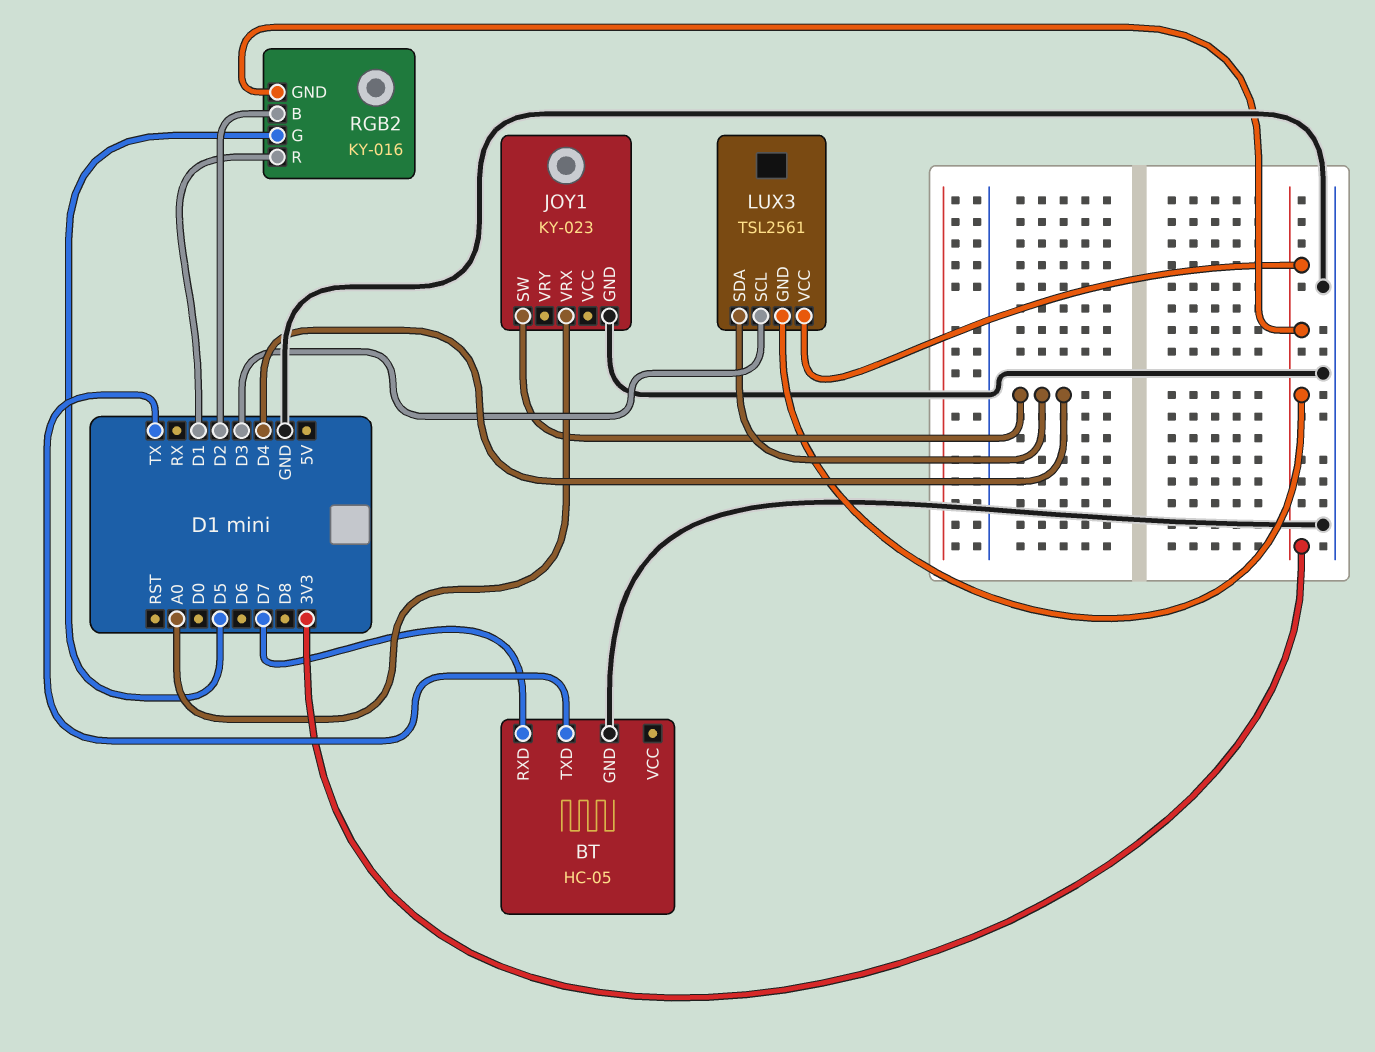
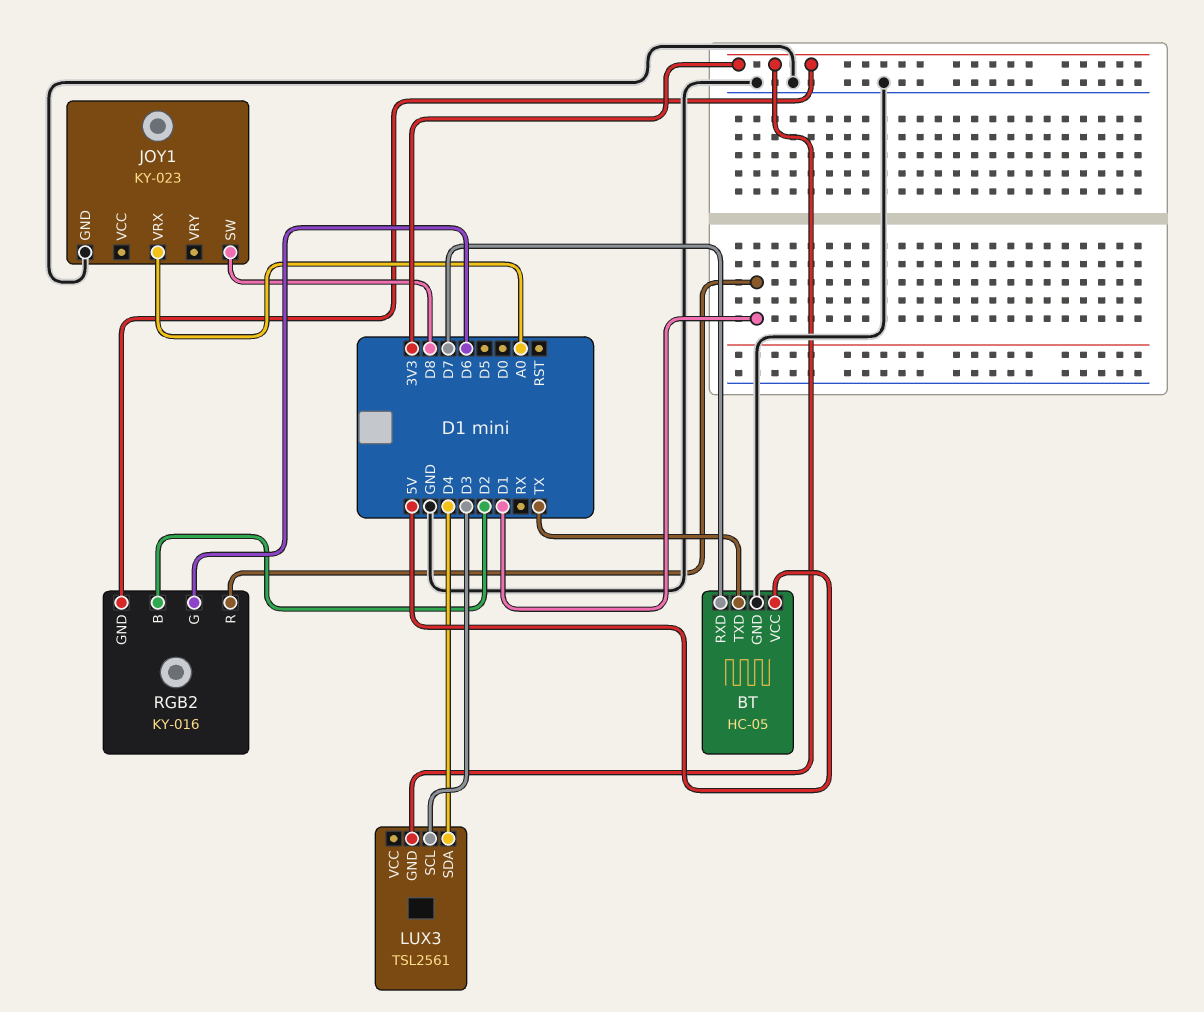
BT pin VCC: none -> 5V
JOY1 pin SW: D4 -> D8
LUX3 pin VCC: 3V3 -> none
RGB2 pin G: D5 -> D6

